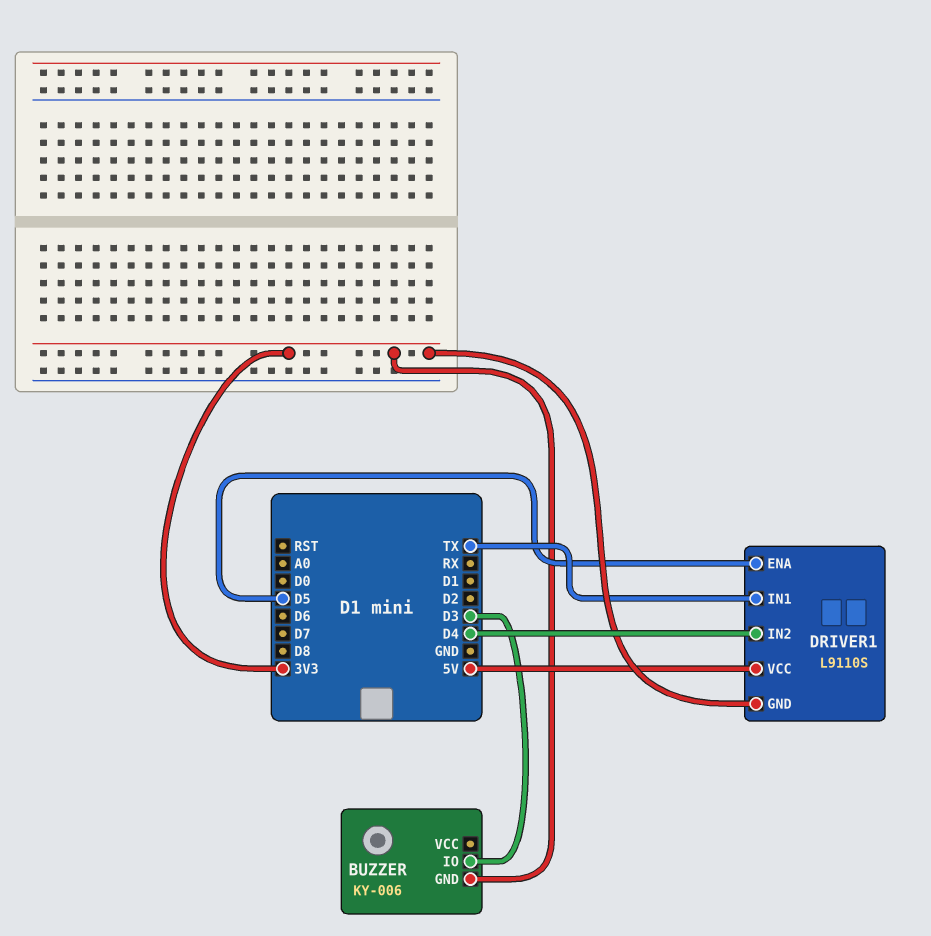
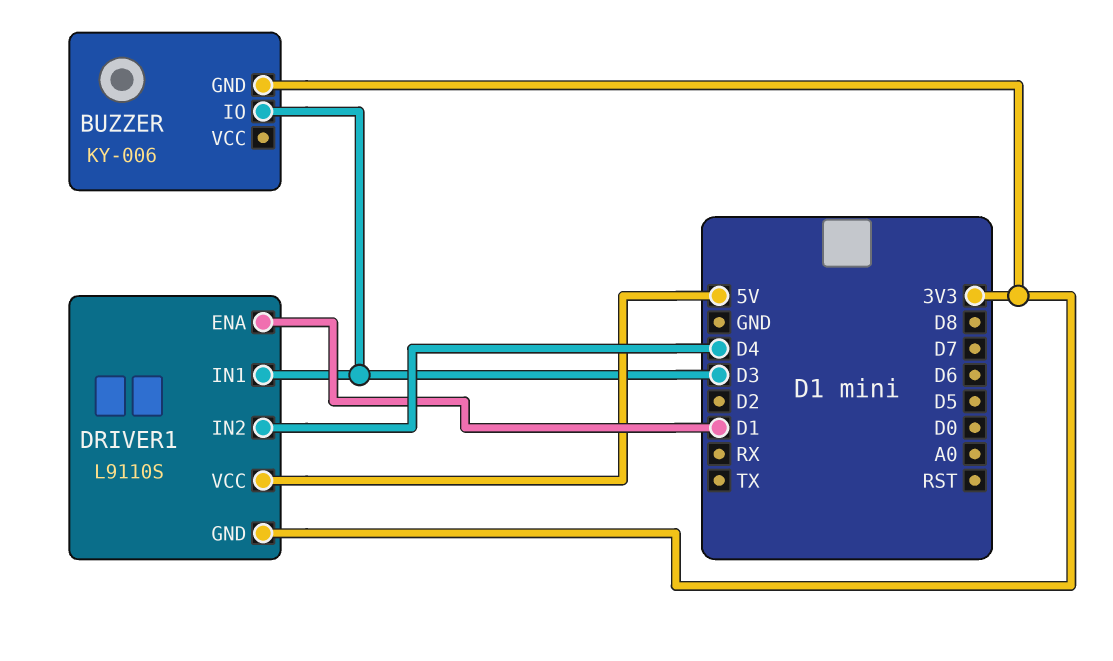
DRIVER1 pin ENA: D5 -> D1
DRIVER1 pin IN1: TX -> D3

